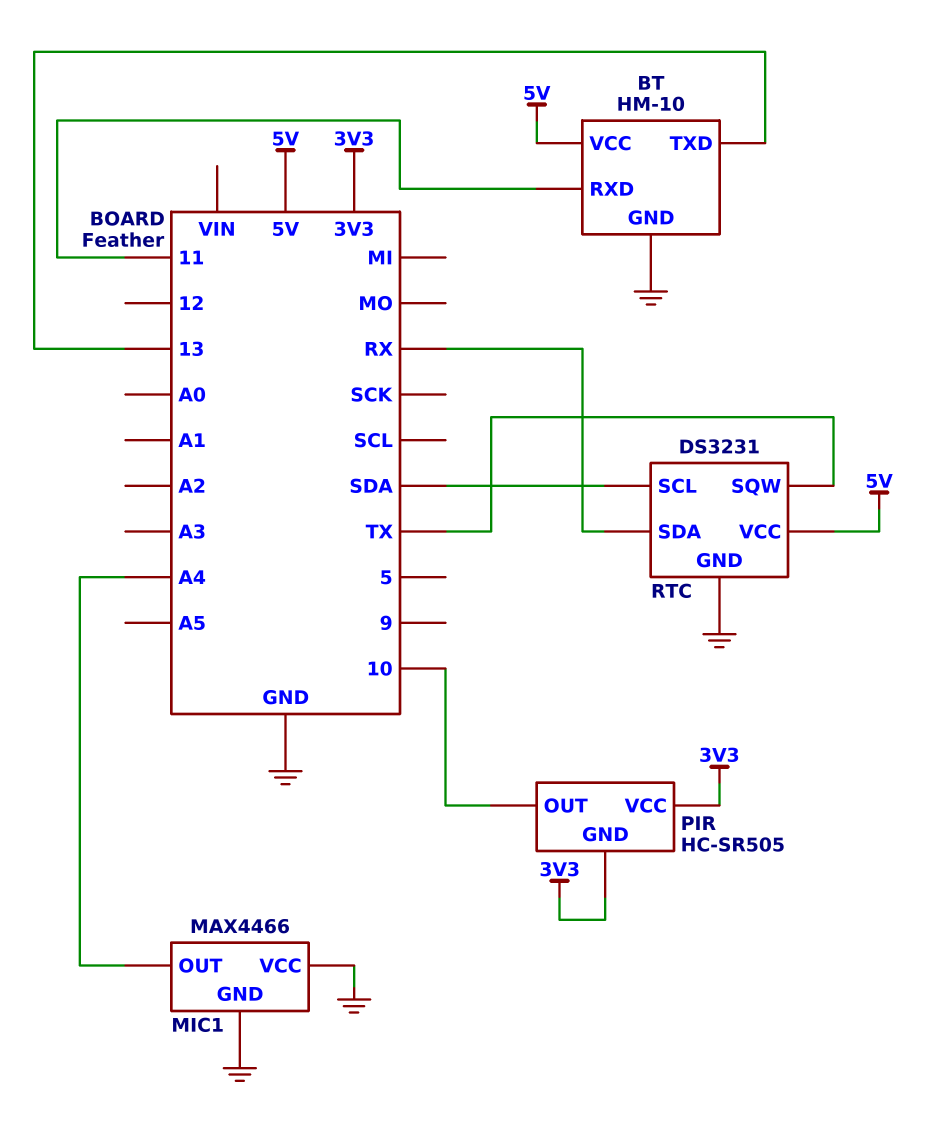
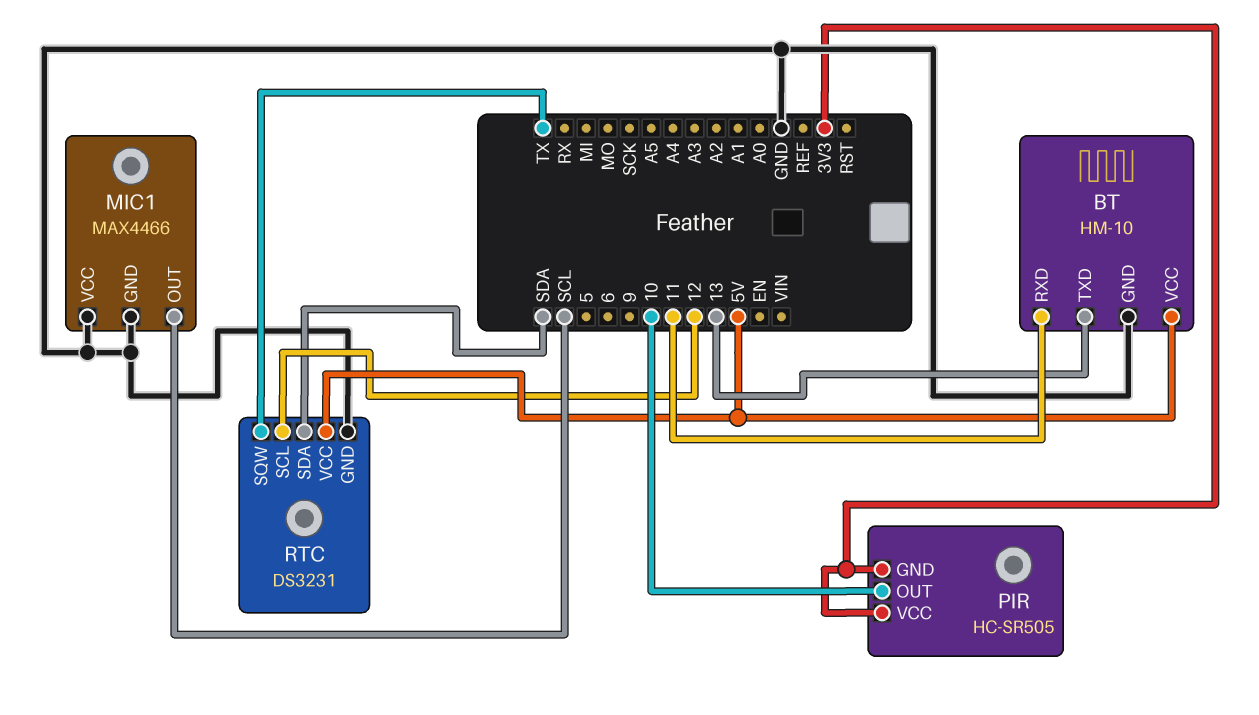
MIC1 pin OUT: A4 -> SCL
RTC pin SCL: SDA -> 12
RTC pin SDA: RX -> SDA

